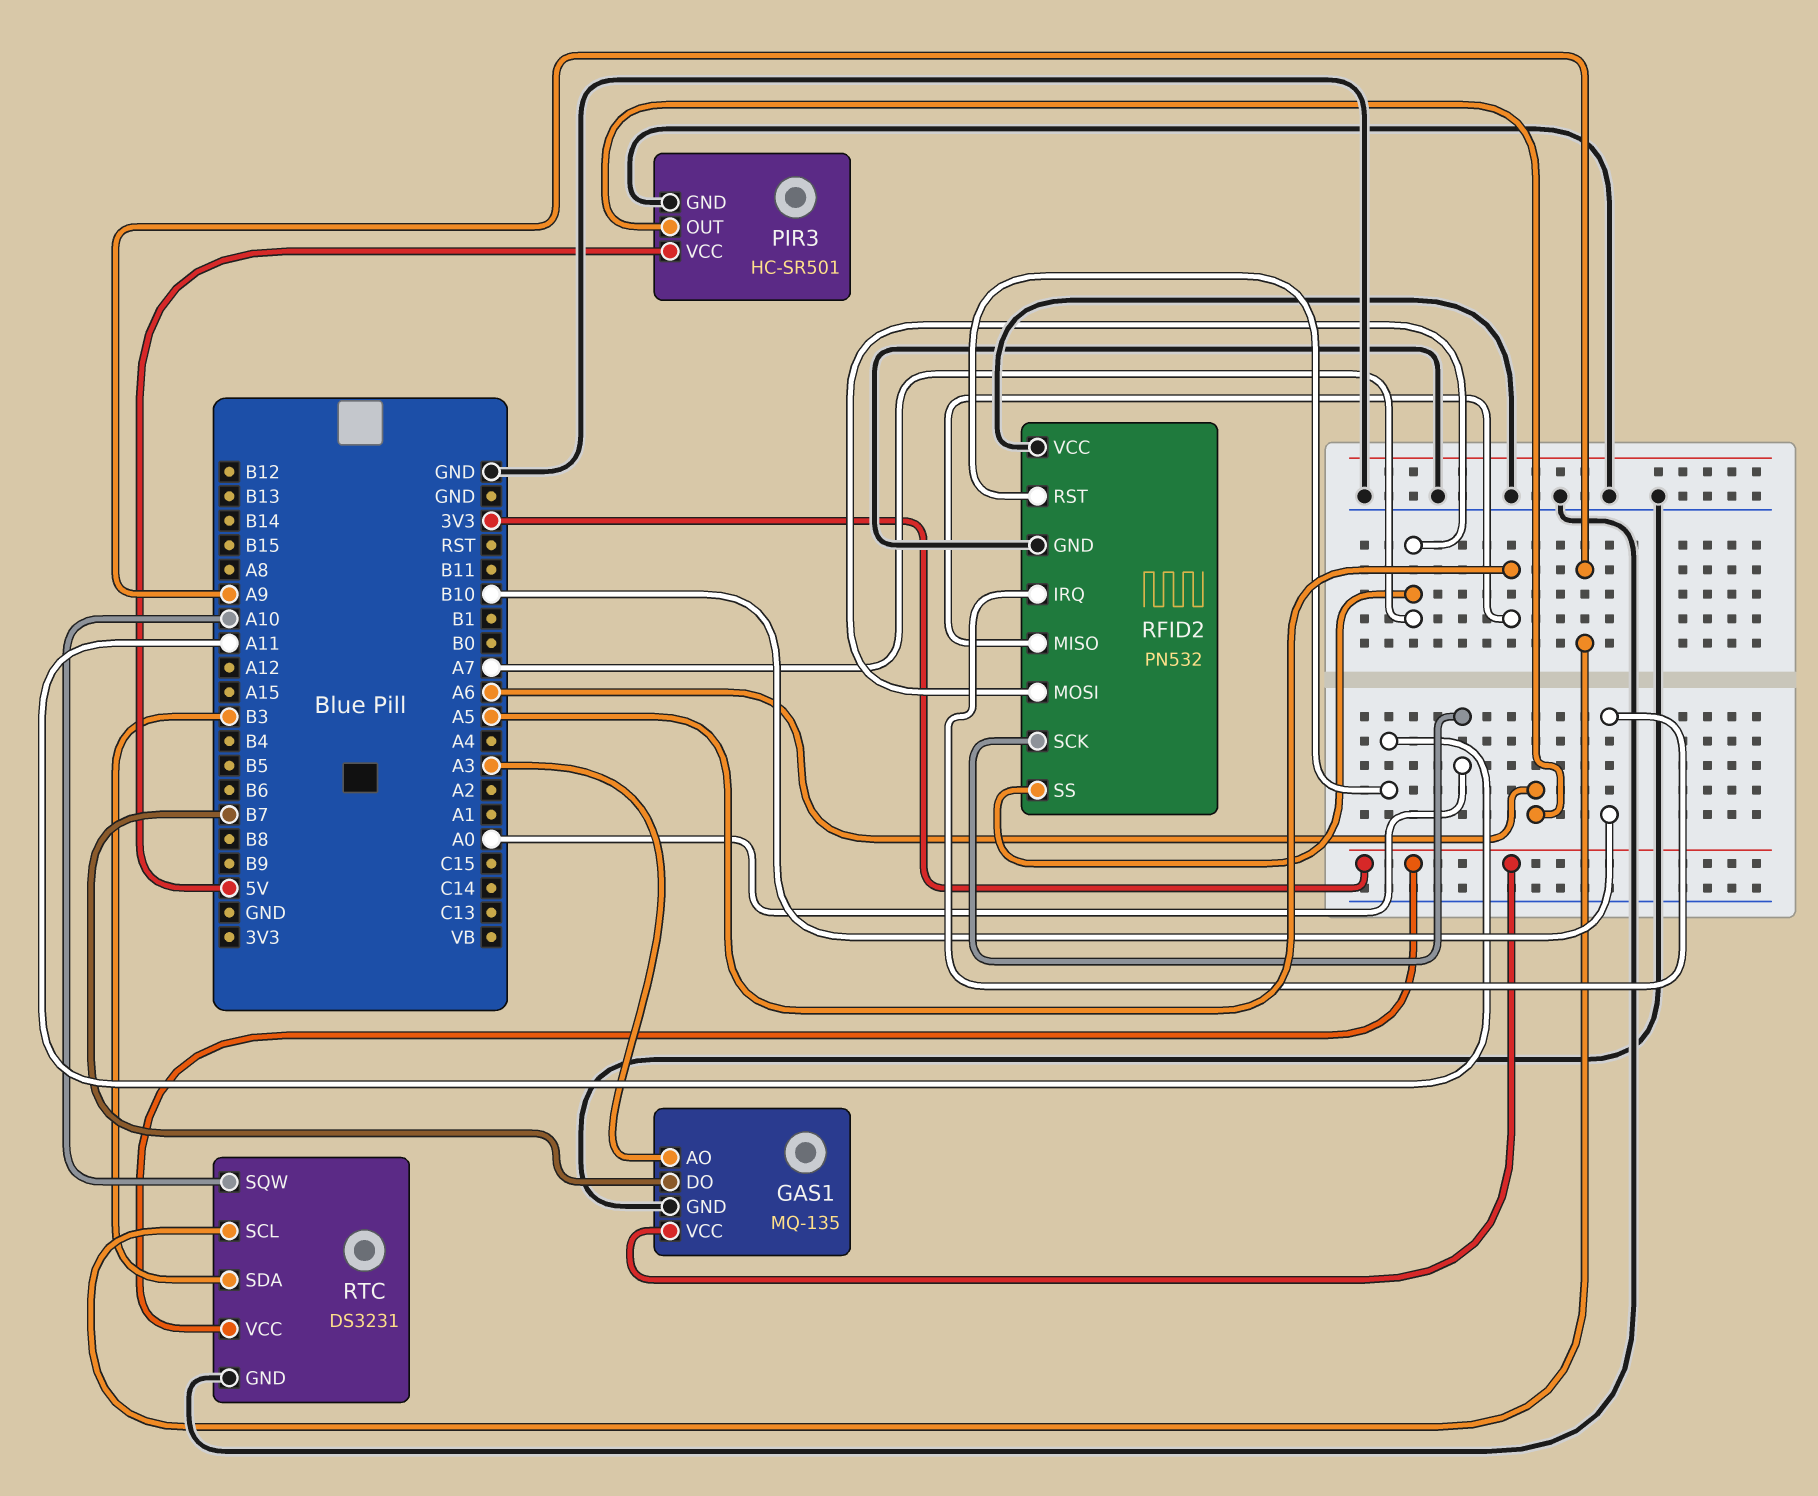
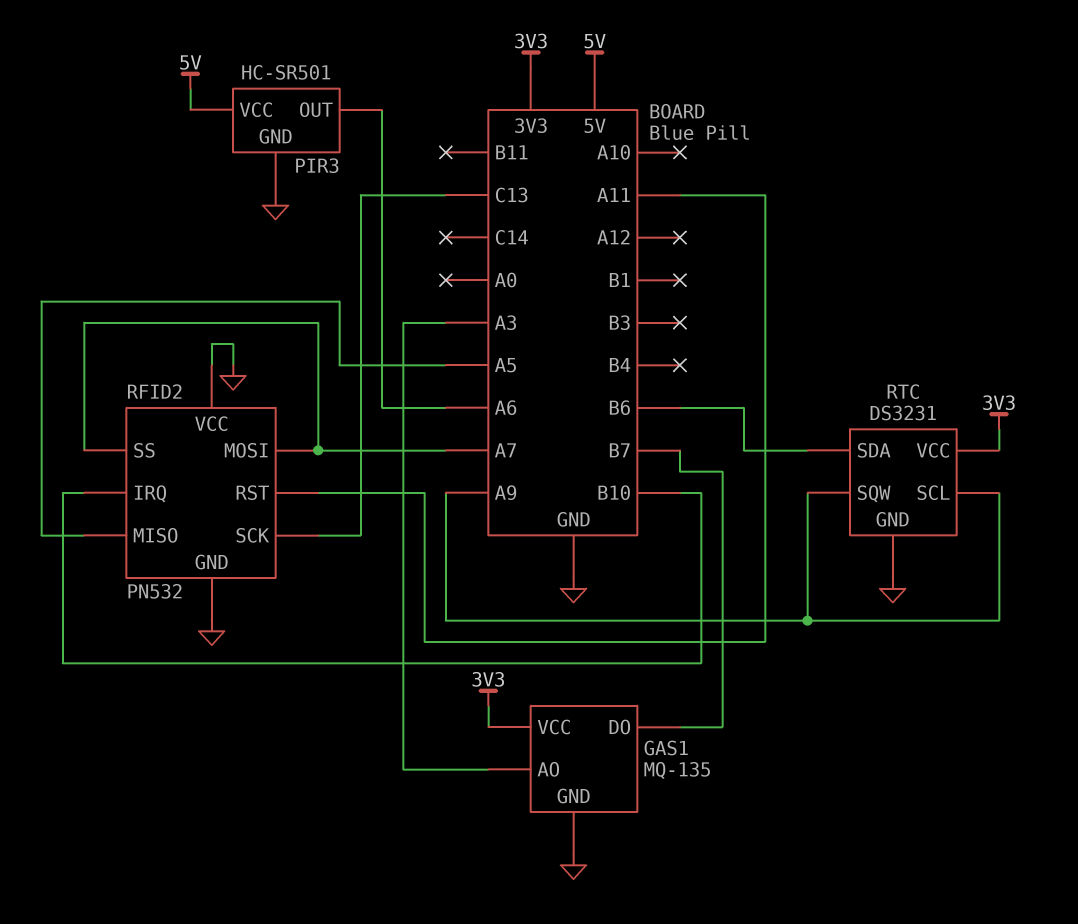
RFID2 pin SCK: A0 -> C13
RTC pin SDA: B3 -> B6
RTC pin SQW: A10 -> A9

